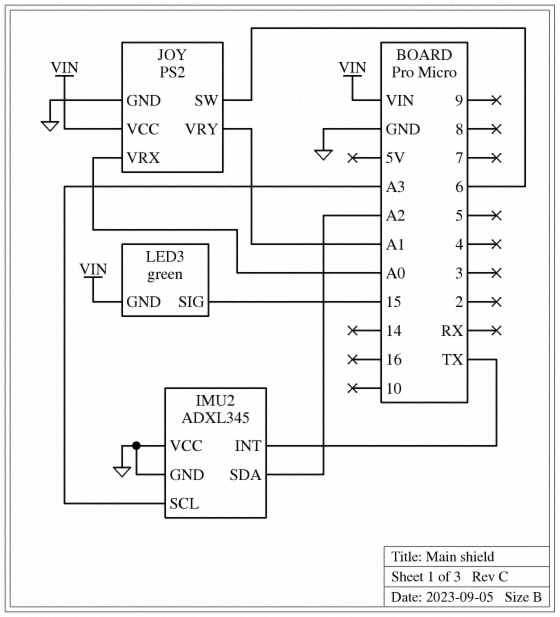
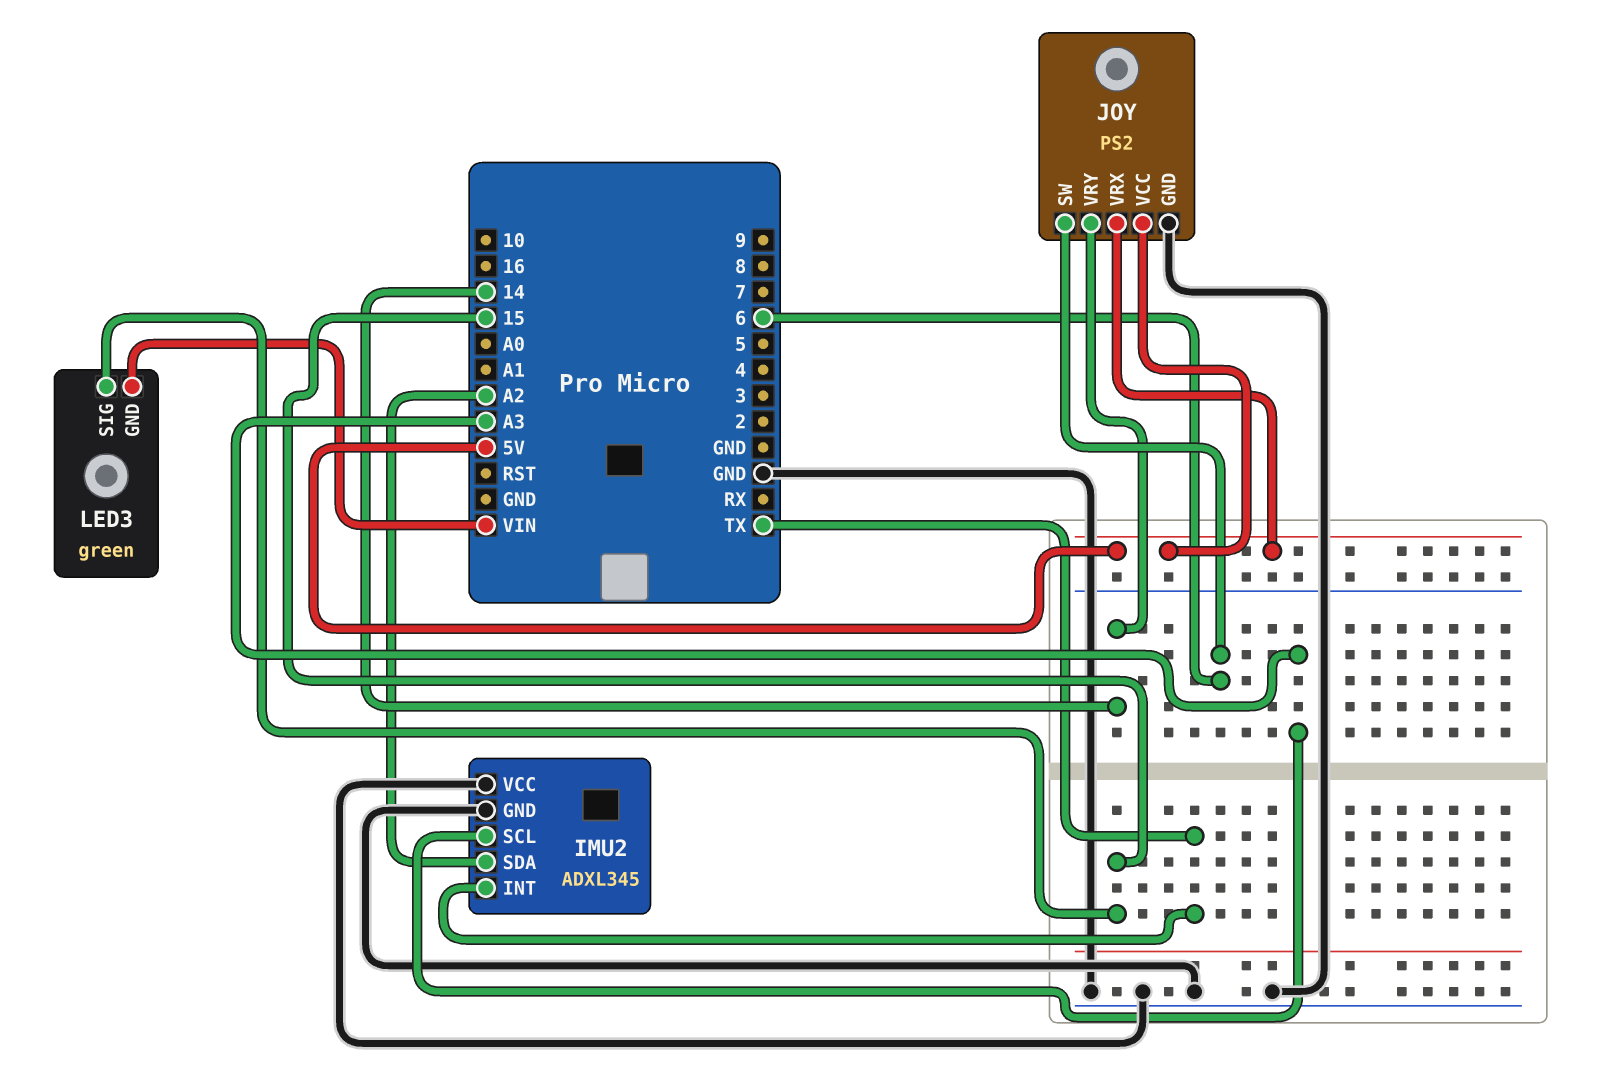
JOY pin VCC: VIN -> 5V
JOY pin VRX: A0 -> 5V
JOY pin VRY: A1 -> 14

